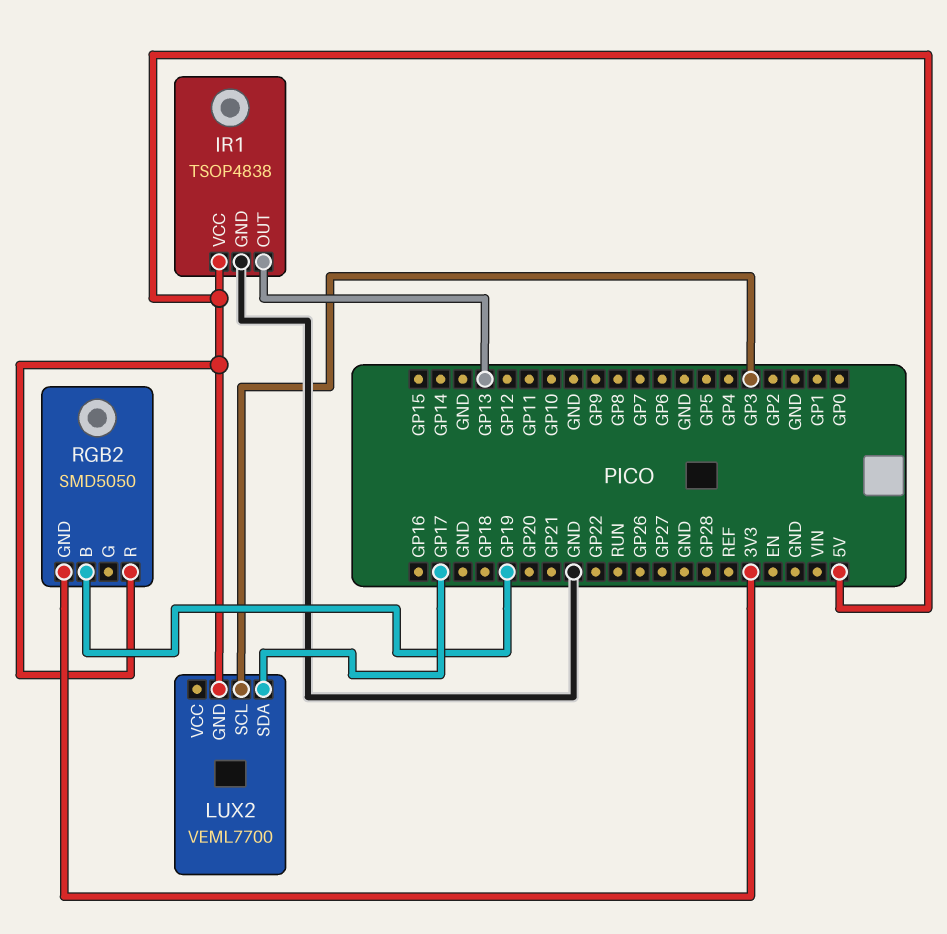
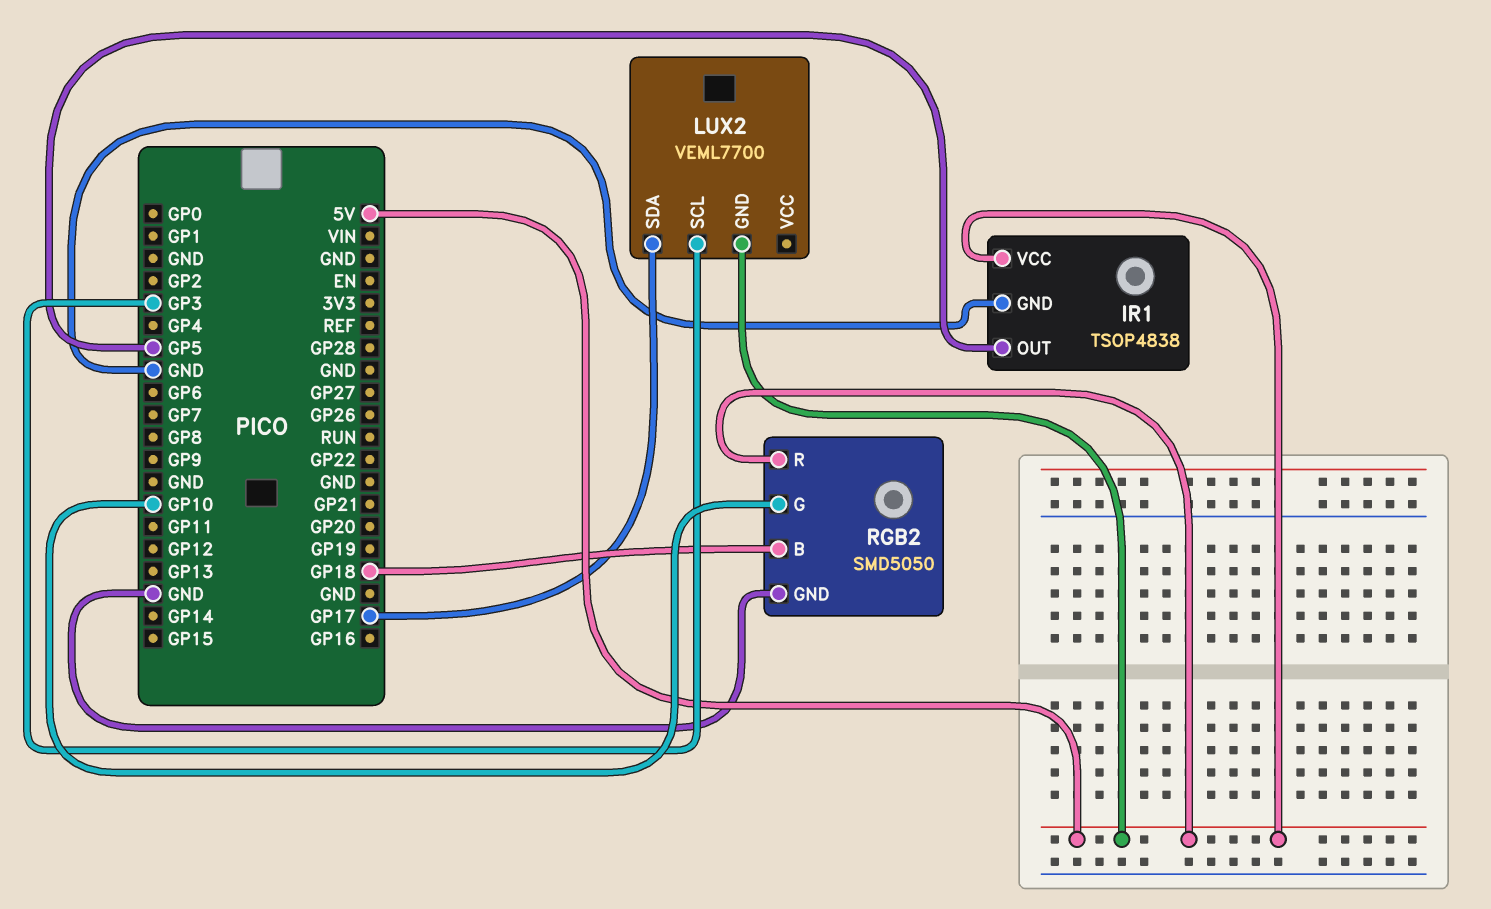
IR1 pin OUT: GP13 -> GP5
RGB2 pin B: GP19 -> GP18
RGB2 pin G: none -> GP10
RGB2 pin GND: 3V3 -> GND

